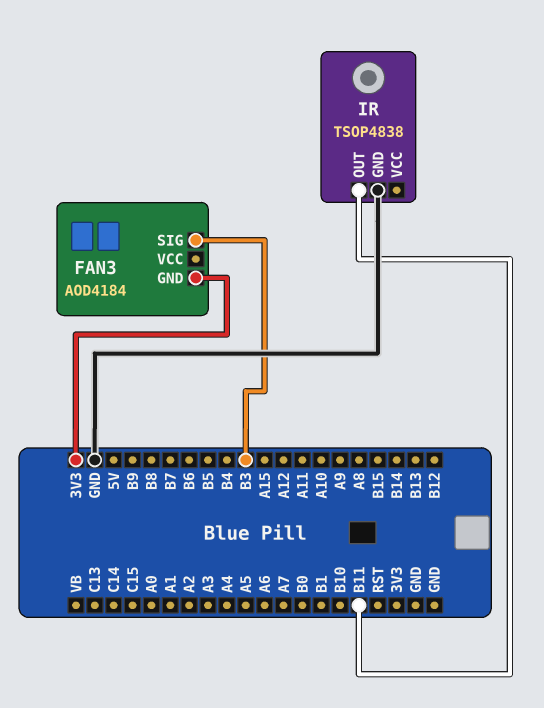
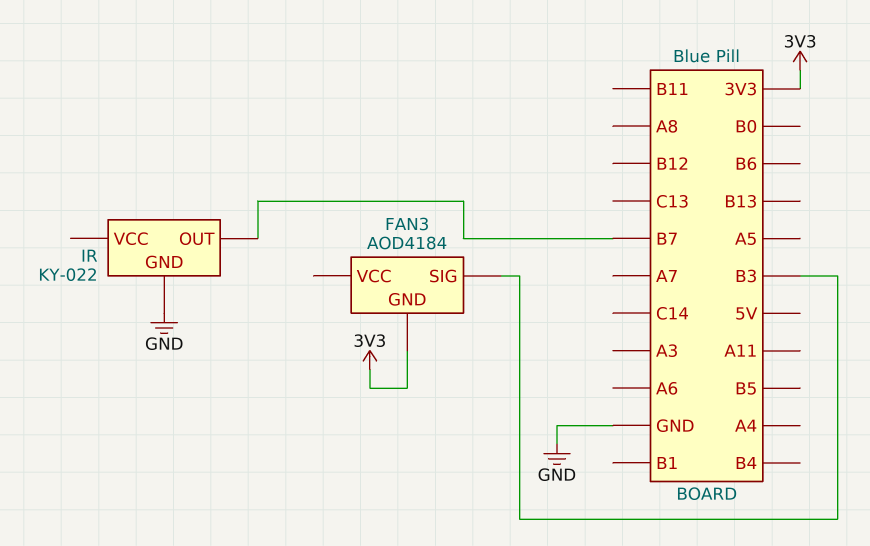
IR: TSOP4838 -> KY-022
IR pin OUT: B11 -> B7

